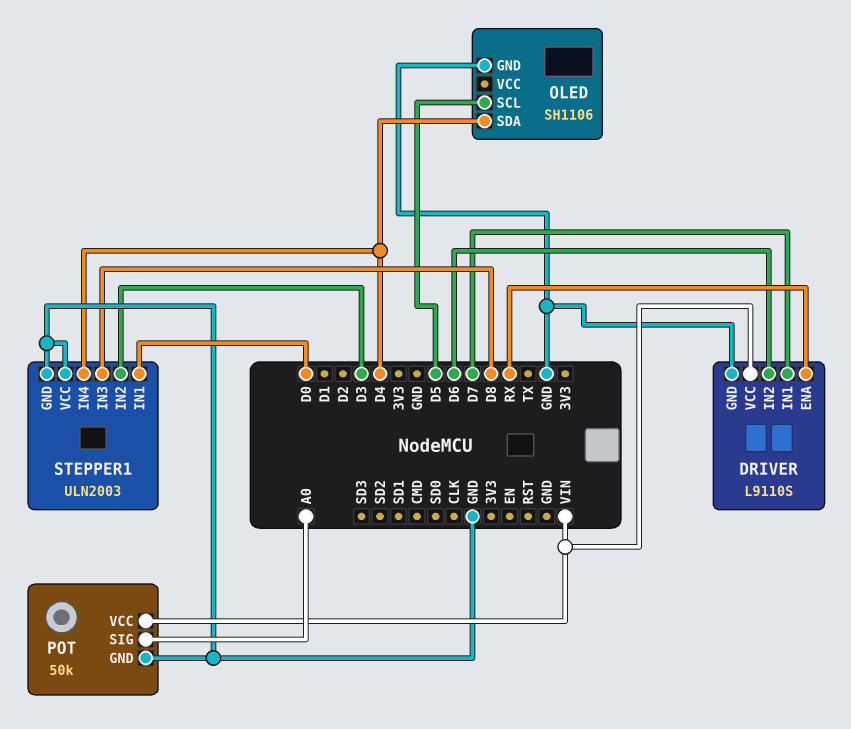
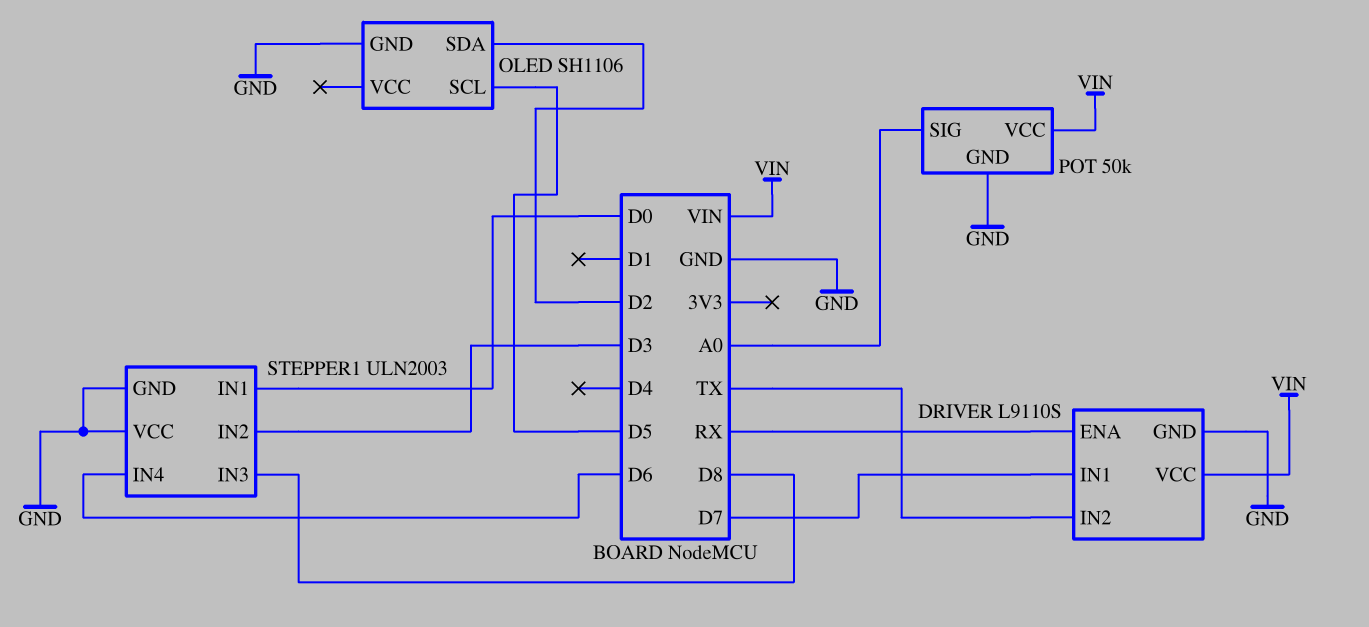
DRIVER pin IN2: D6 -> TX
OLED pin SDA: D4 -> D2
STEPPER1 pin IN4: D4 -> D6

